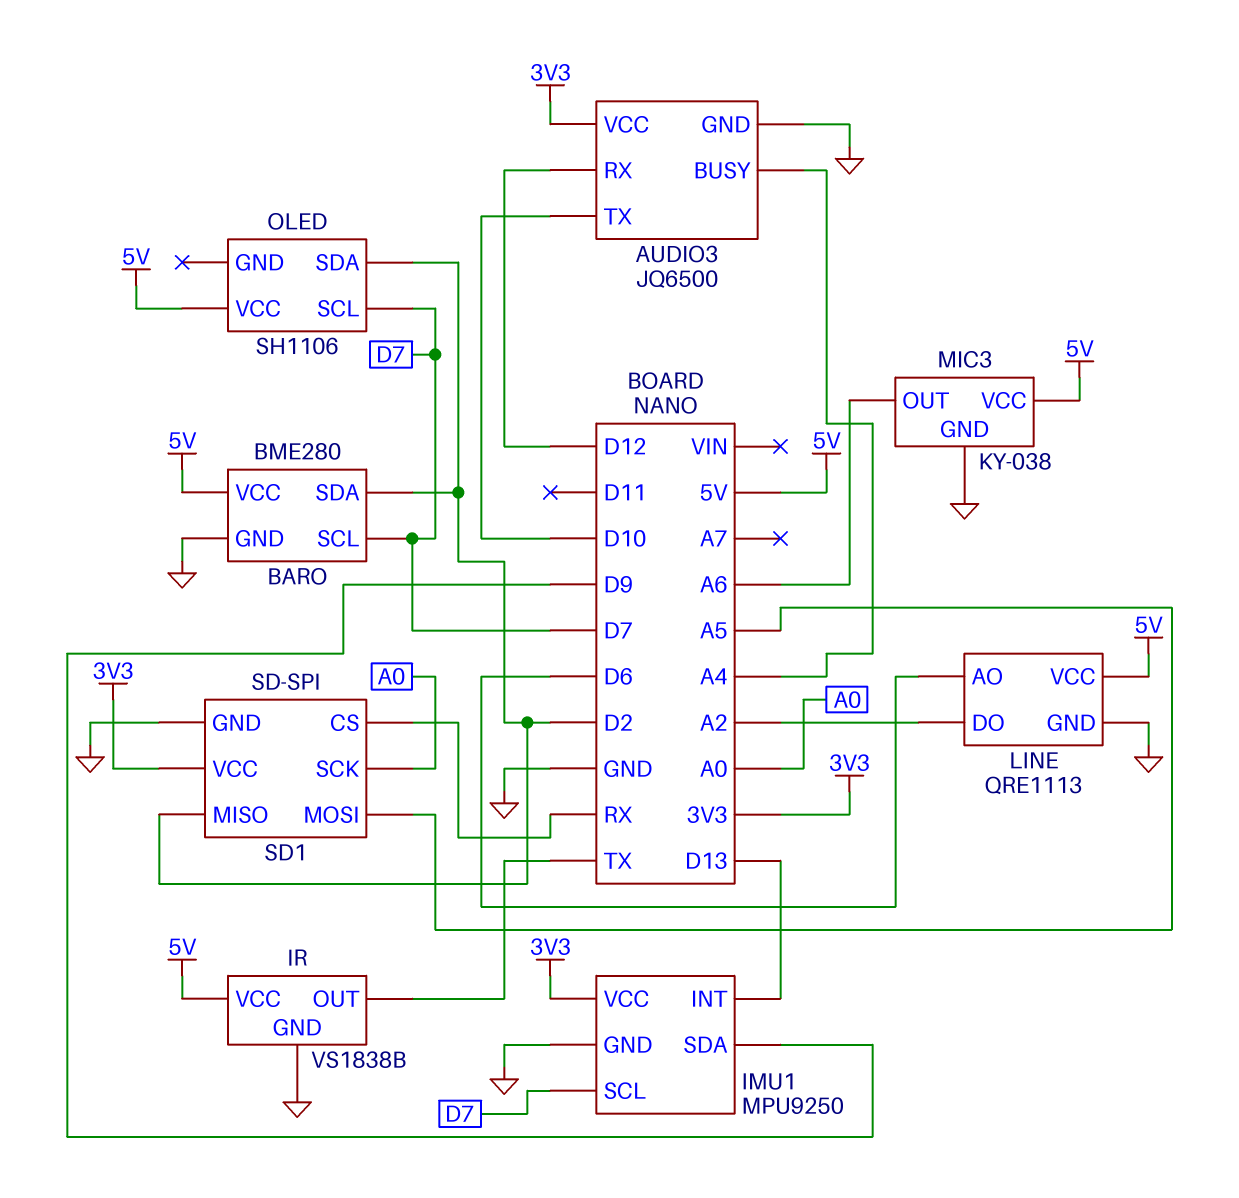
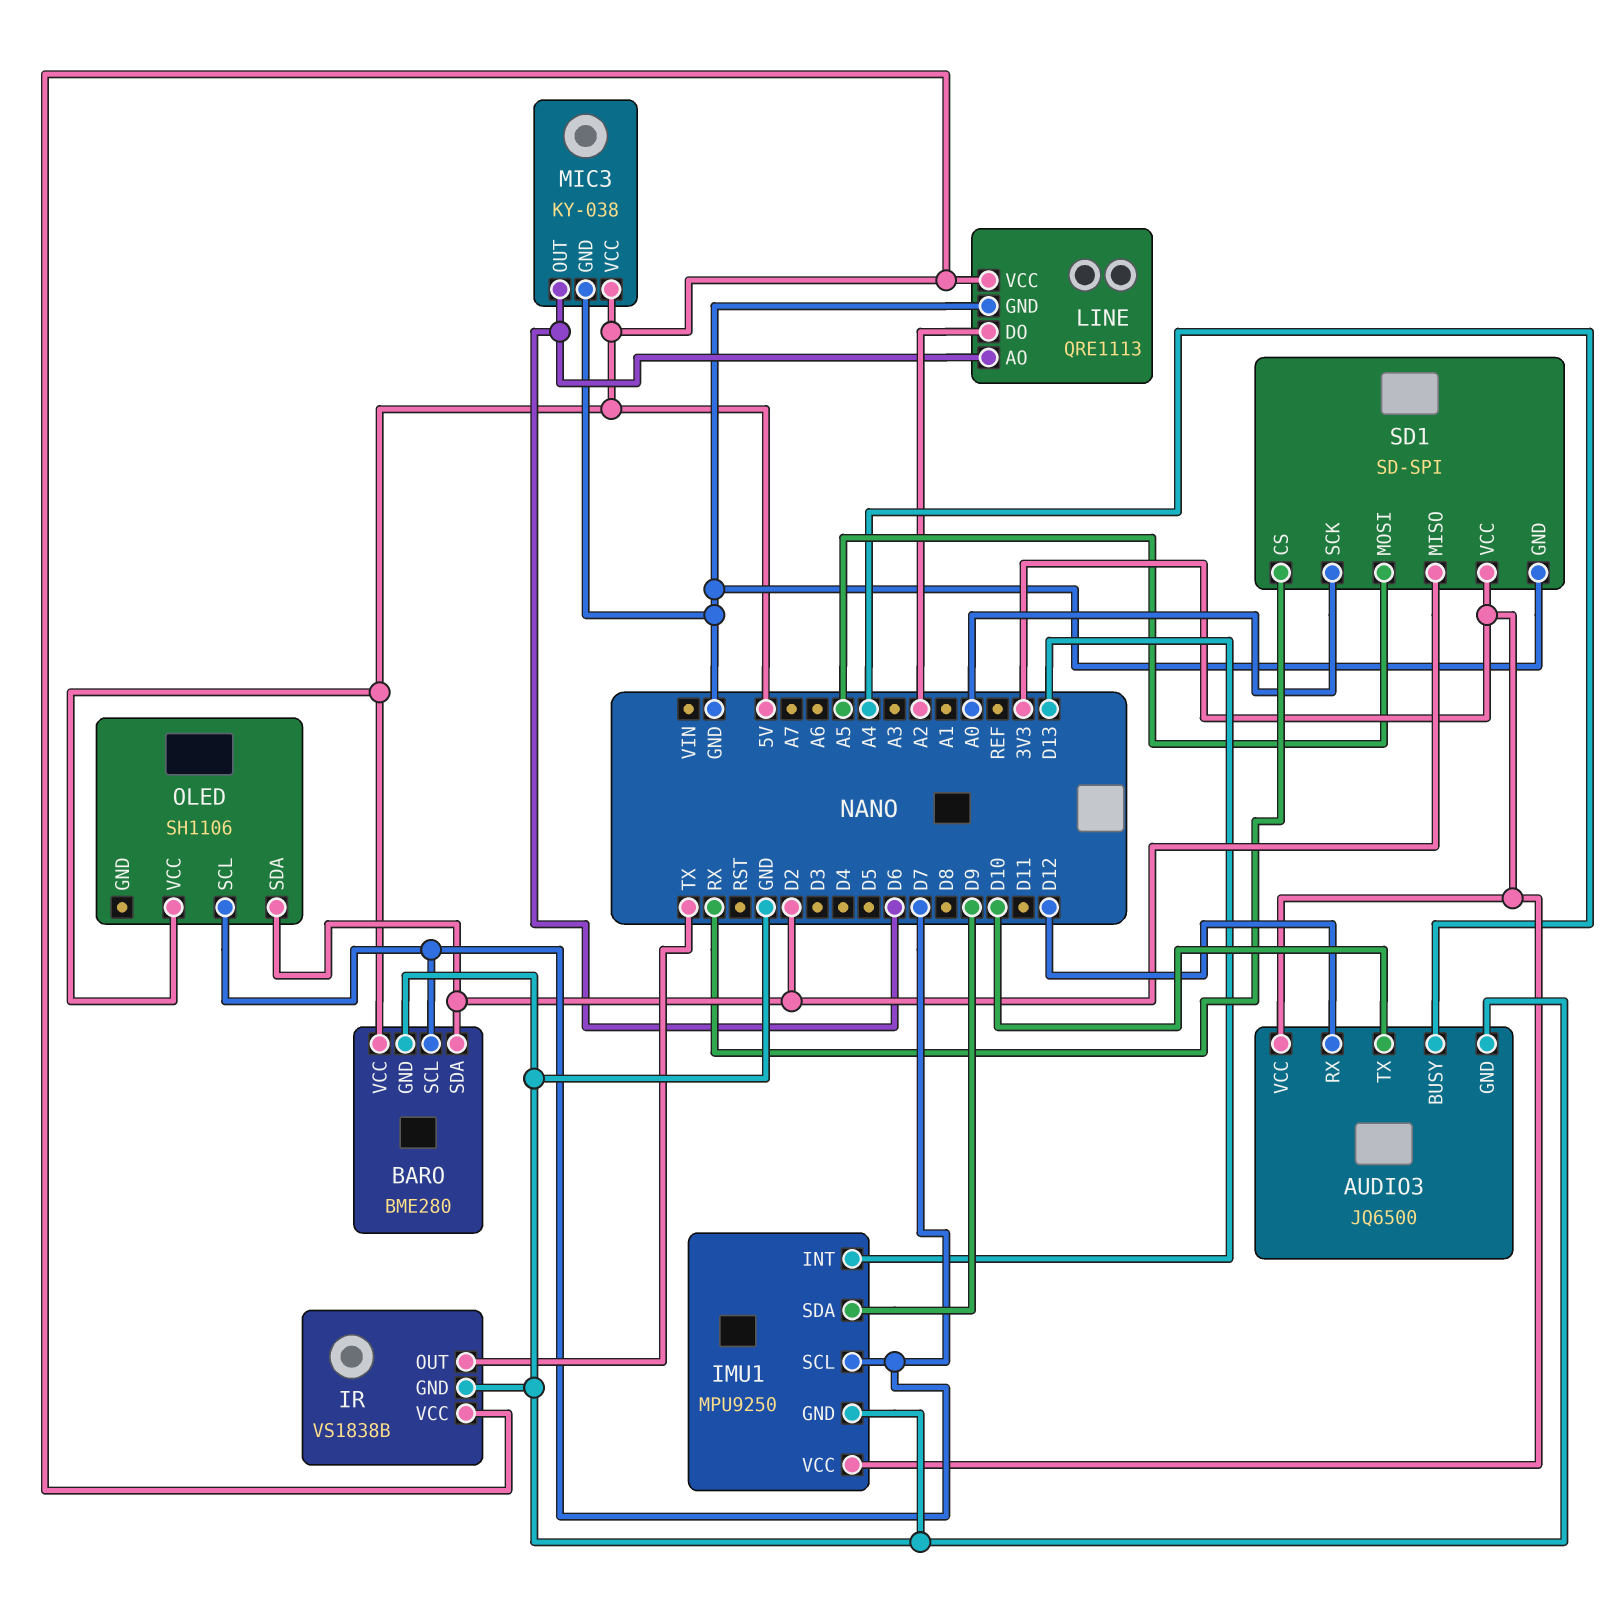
MIC3 pin OUT: A6 -> D6

